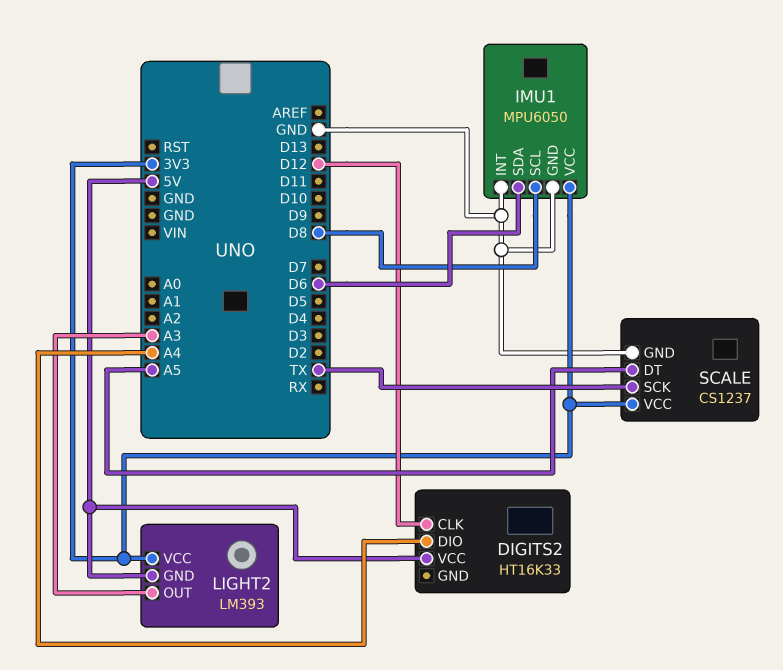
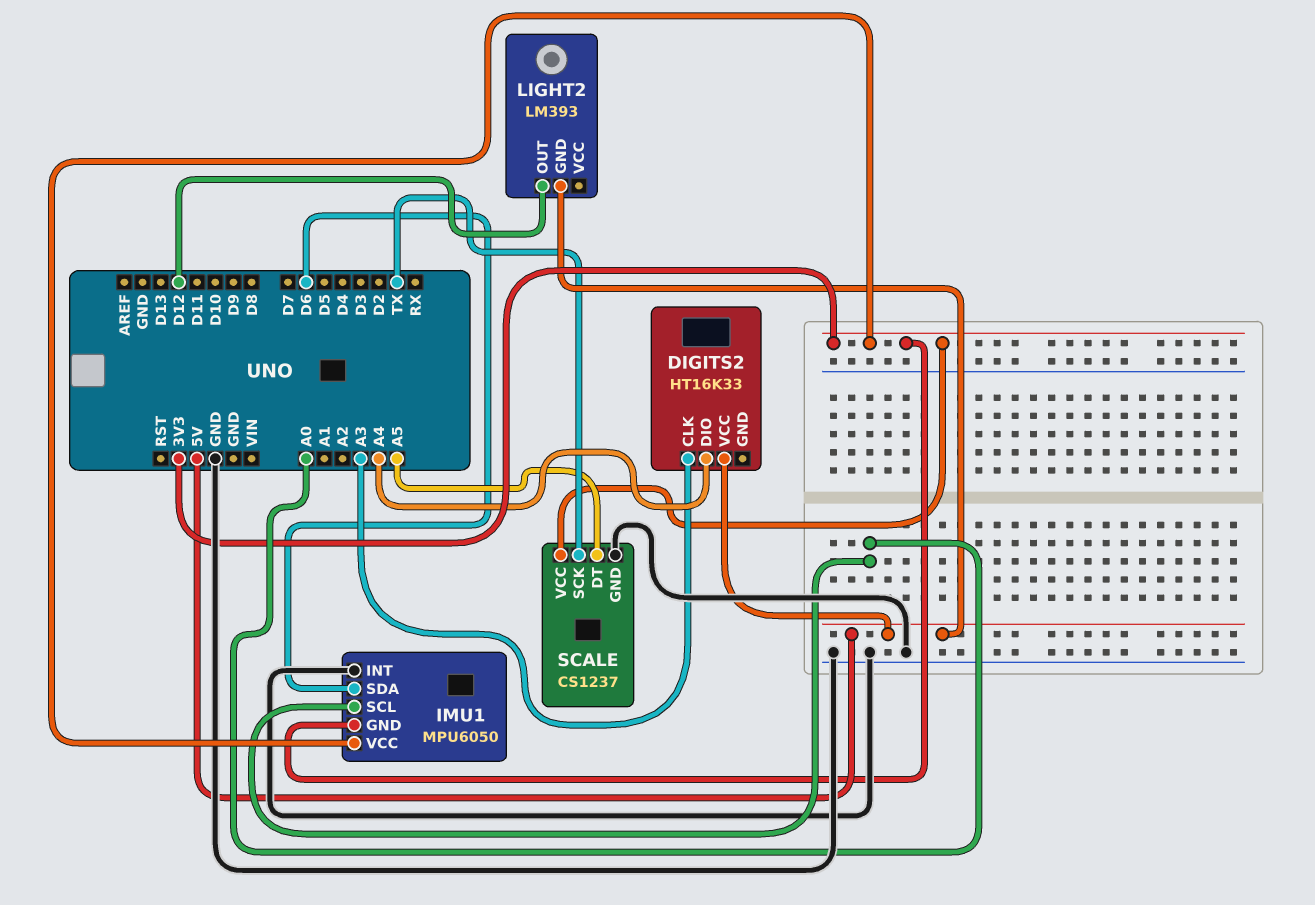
DIGITS2 pin CLK: D12 -> A3
IMU1 pin GND: GND -> 3V3
IMU1 pin SCL: D8 -> A0
LIGHT2 pin OUT: A3 -> D12
LIGHT2 pin VCC: 3V3 -> none

